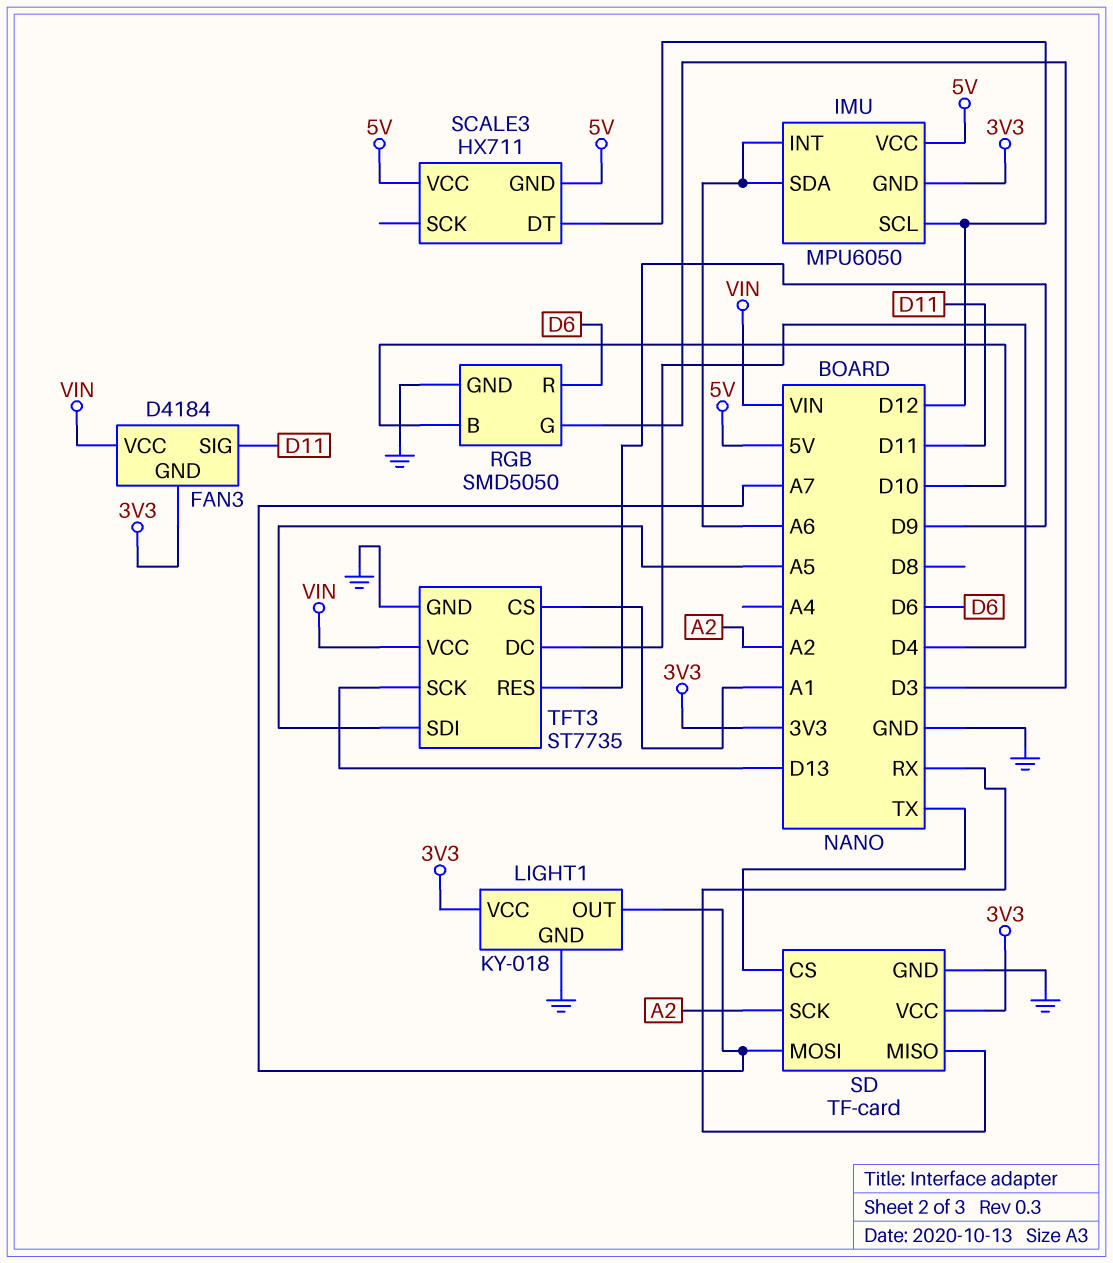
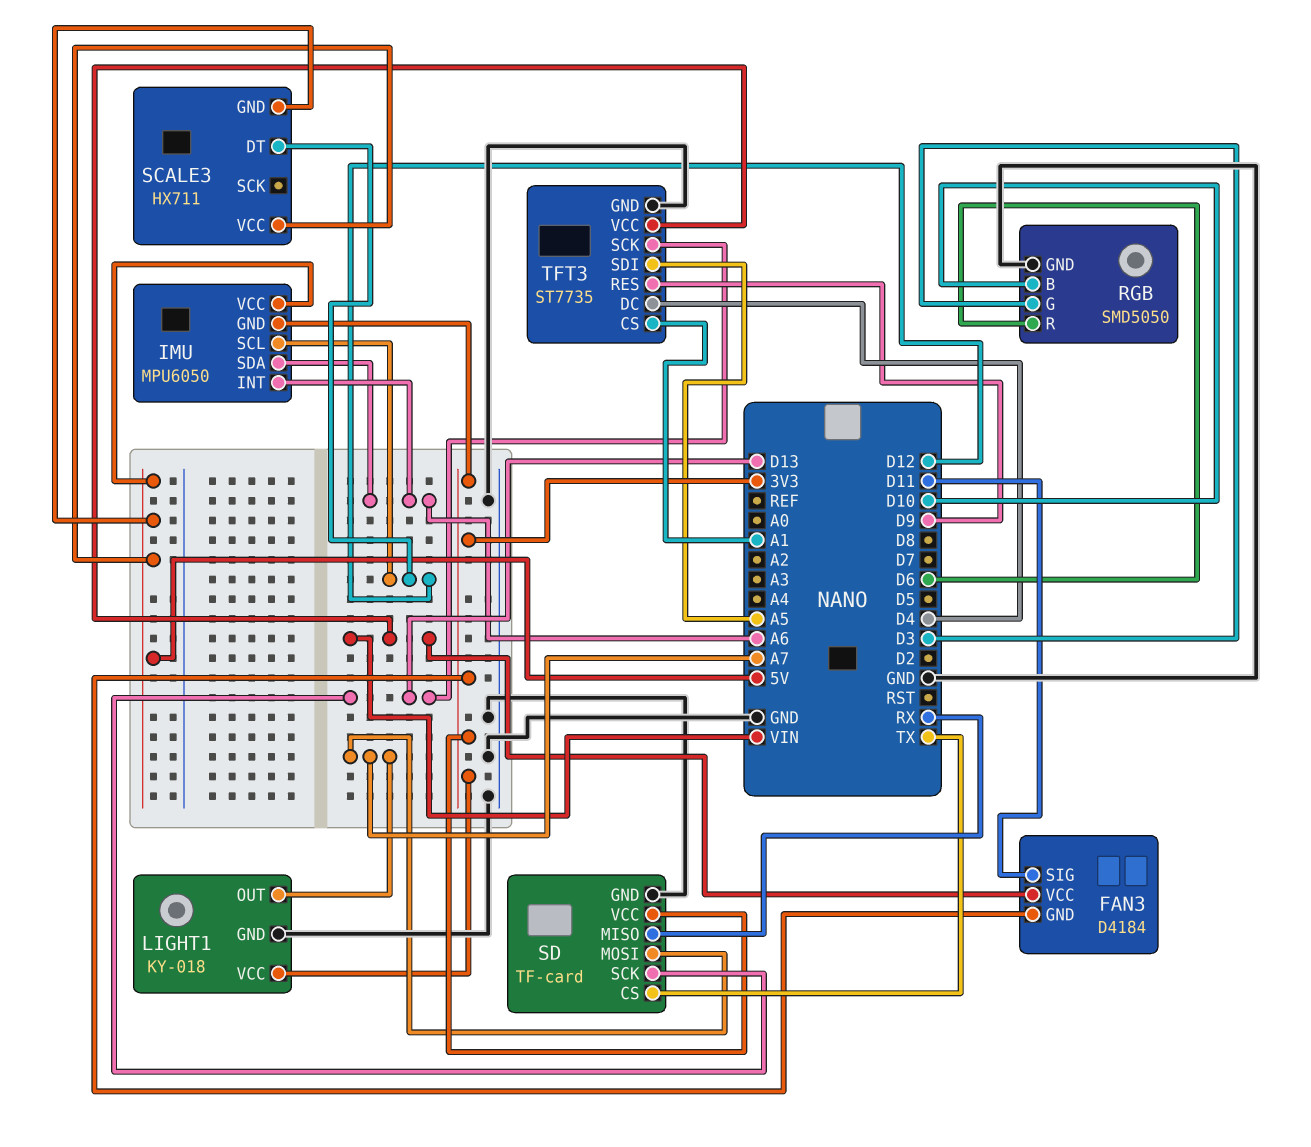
SD pin SCK: A2 -> D13

